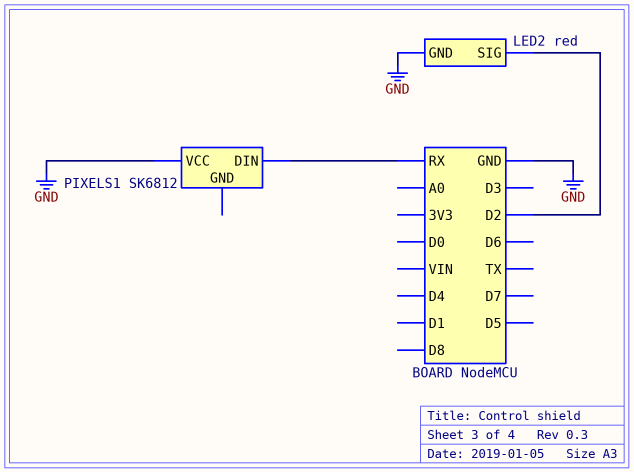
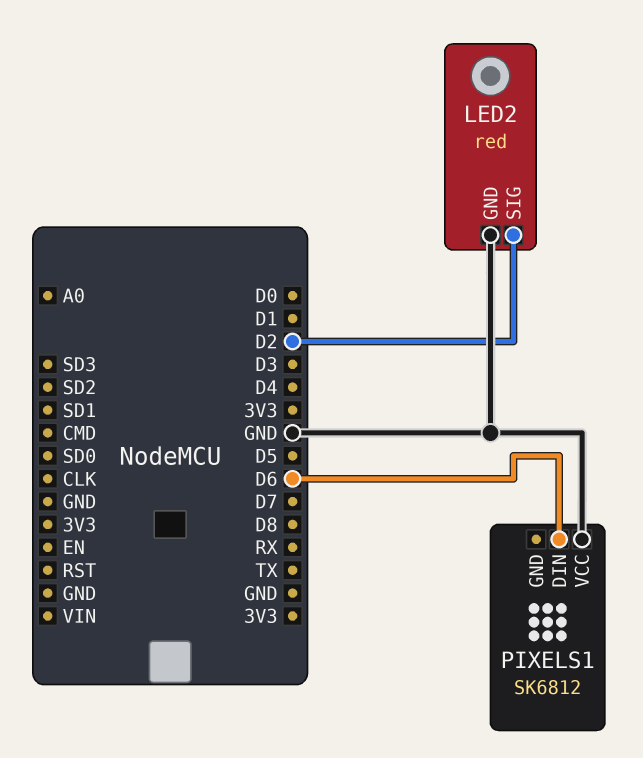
PIXELS1 pin DIN: RX -> D6

